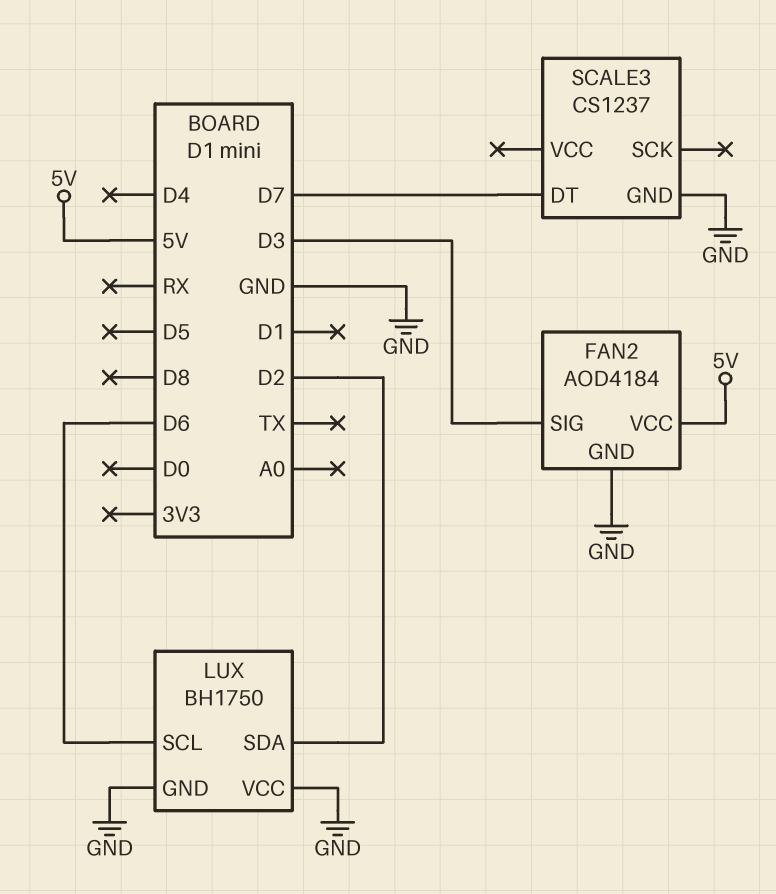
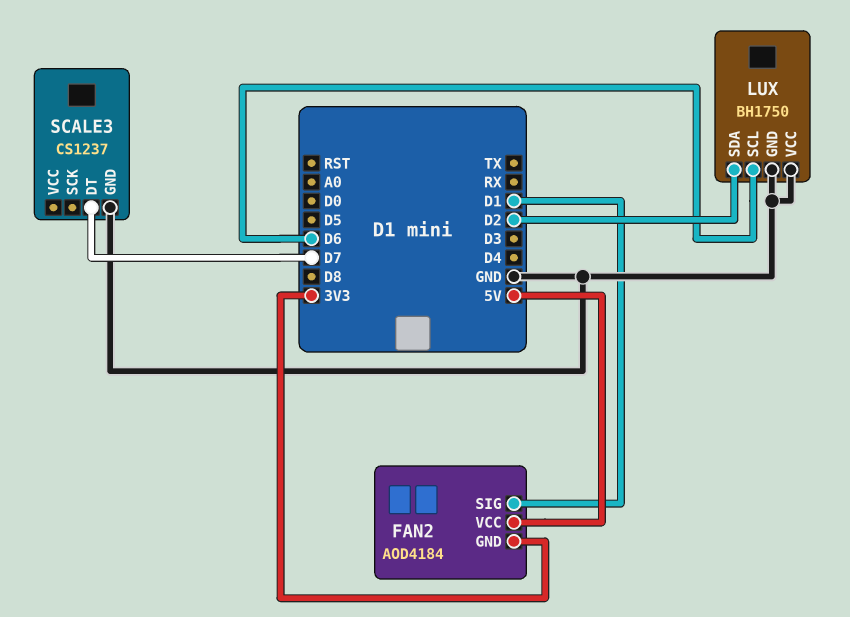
FAN2 pin GND: GND -> 3V3
FAN2 pin SIG: D3 -> D1

